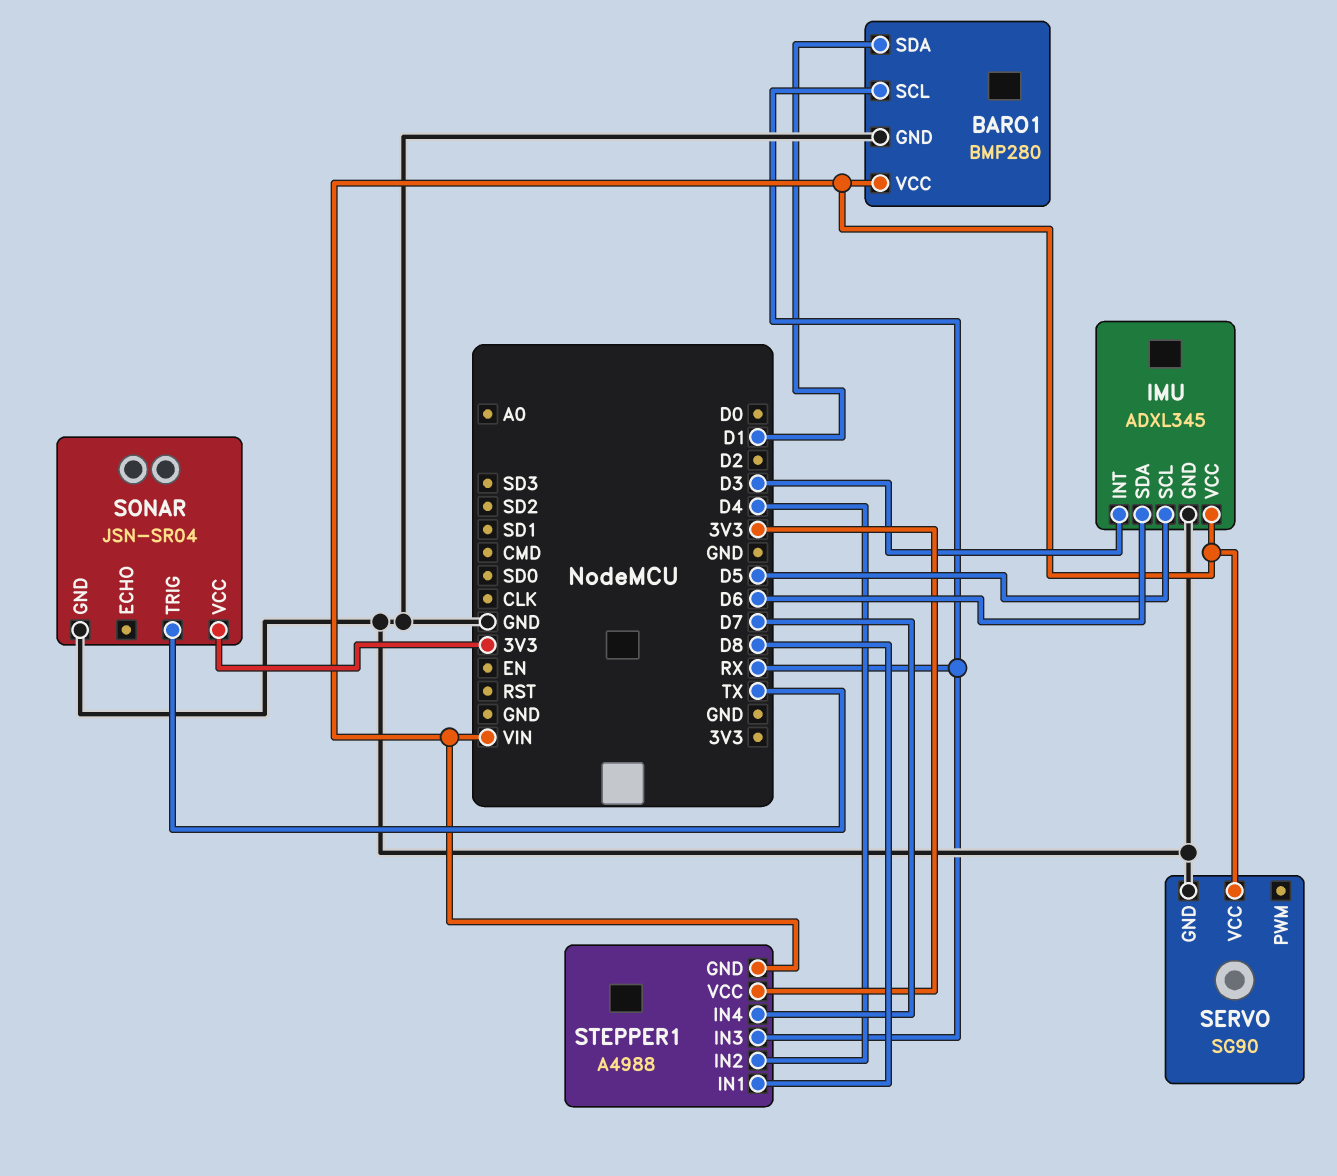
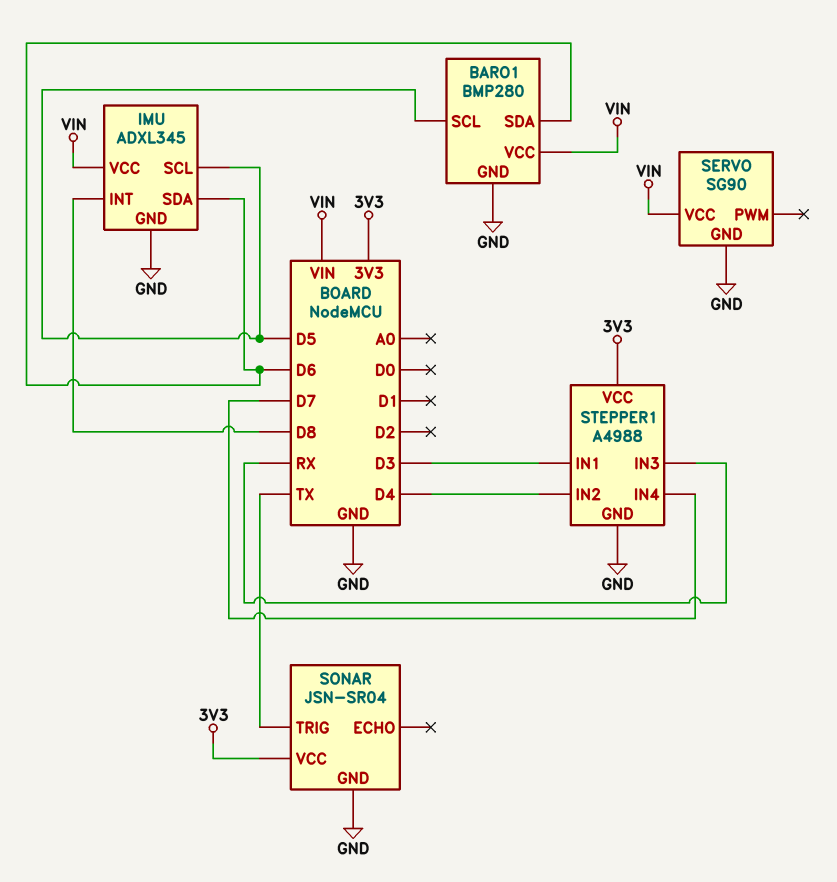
BARO1 pin SCL: RX -> D5
BARO1 pin SDA: D1 -> D6
IMU pin INT: D3 -> D8
STEPPER1 pin GND: VIN -> GND
STEPPER1 pin IN1: D8 -> D3

